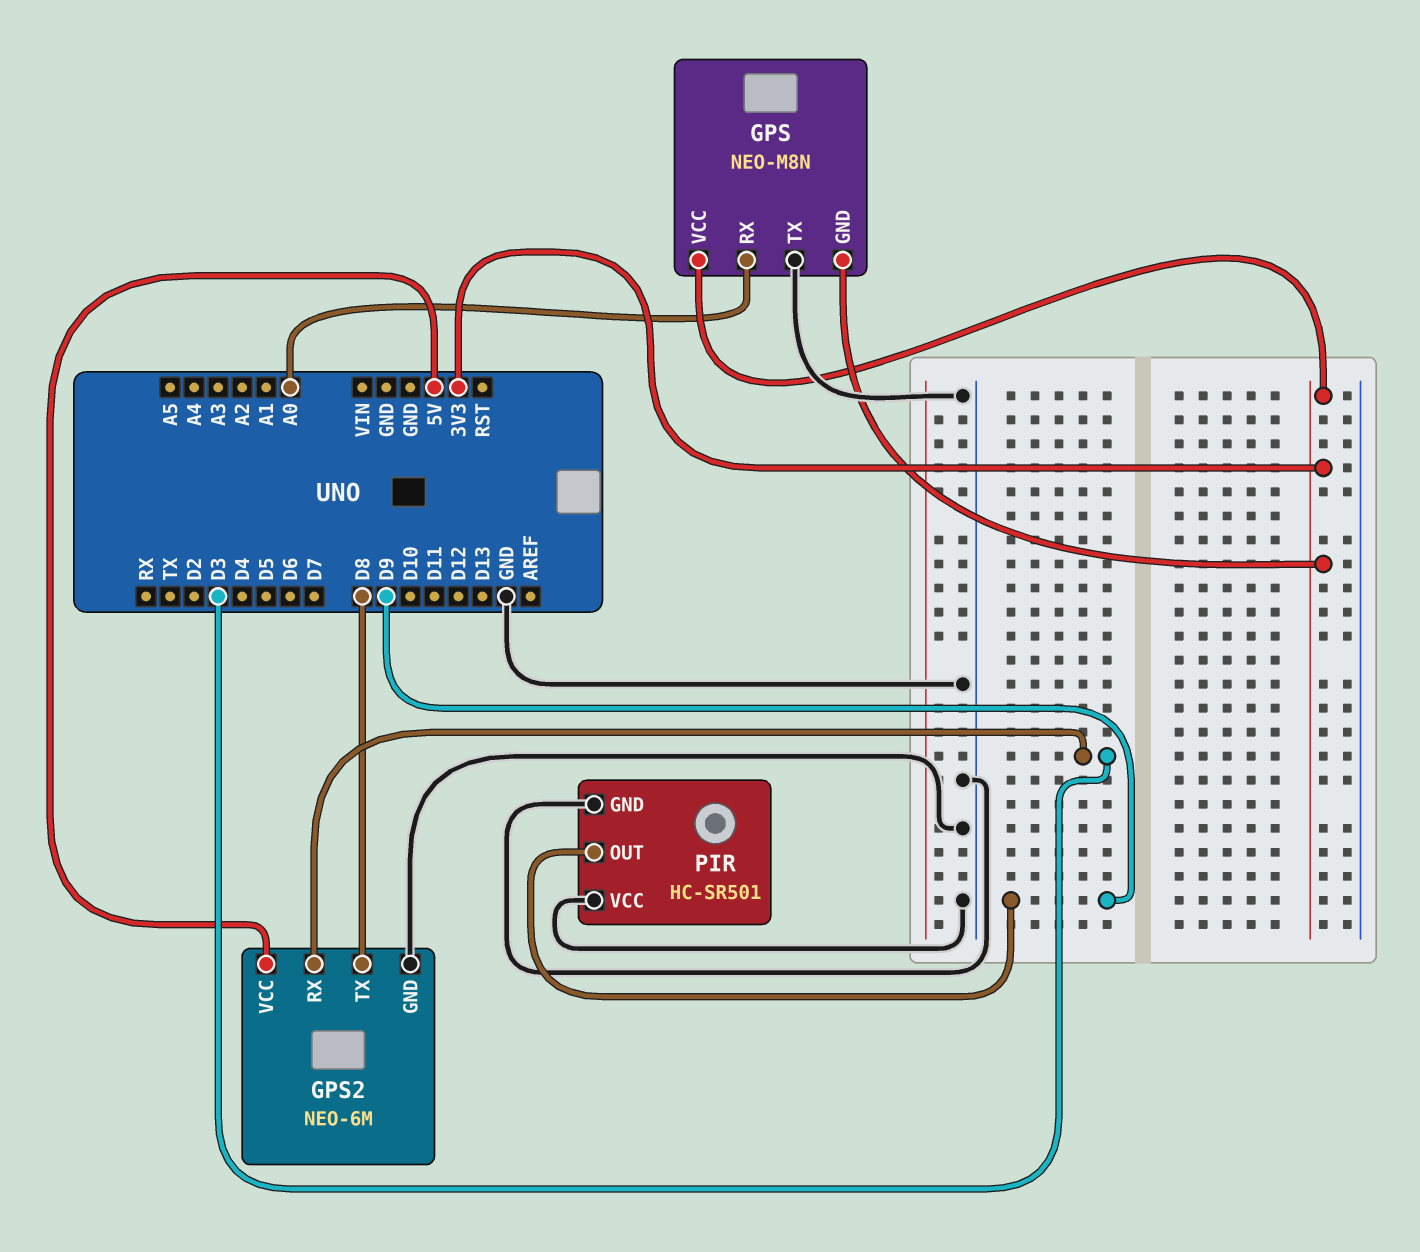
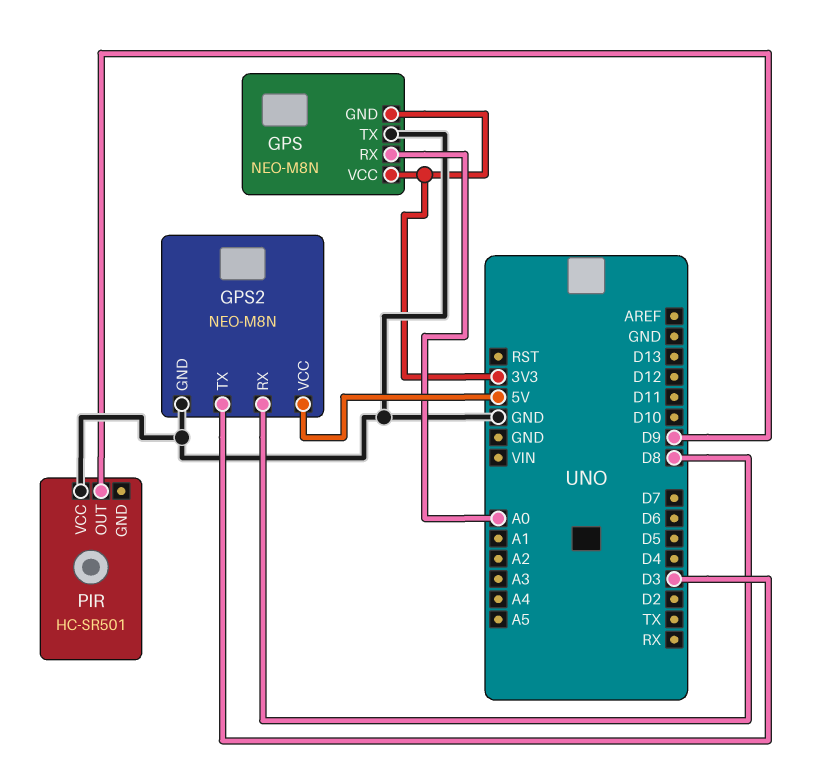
GPS2: NEO-6M -> NEO-M8N
GPS2 pin RX: D3 -> D8
GPS2 pin TX: D8 -> D3
PIR pin GND: GND -> none

